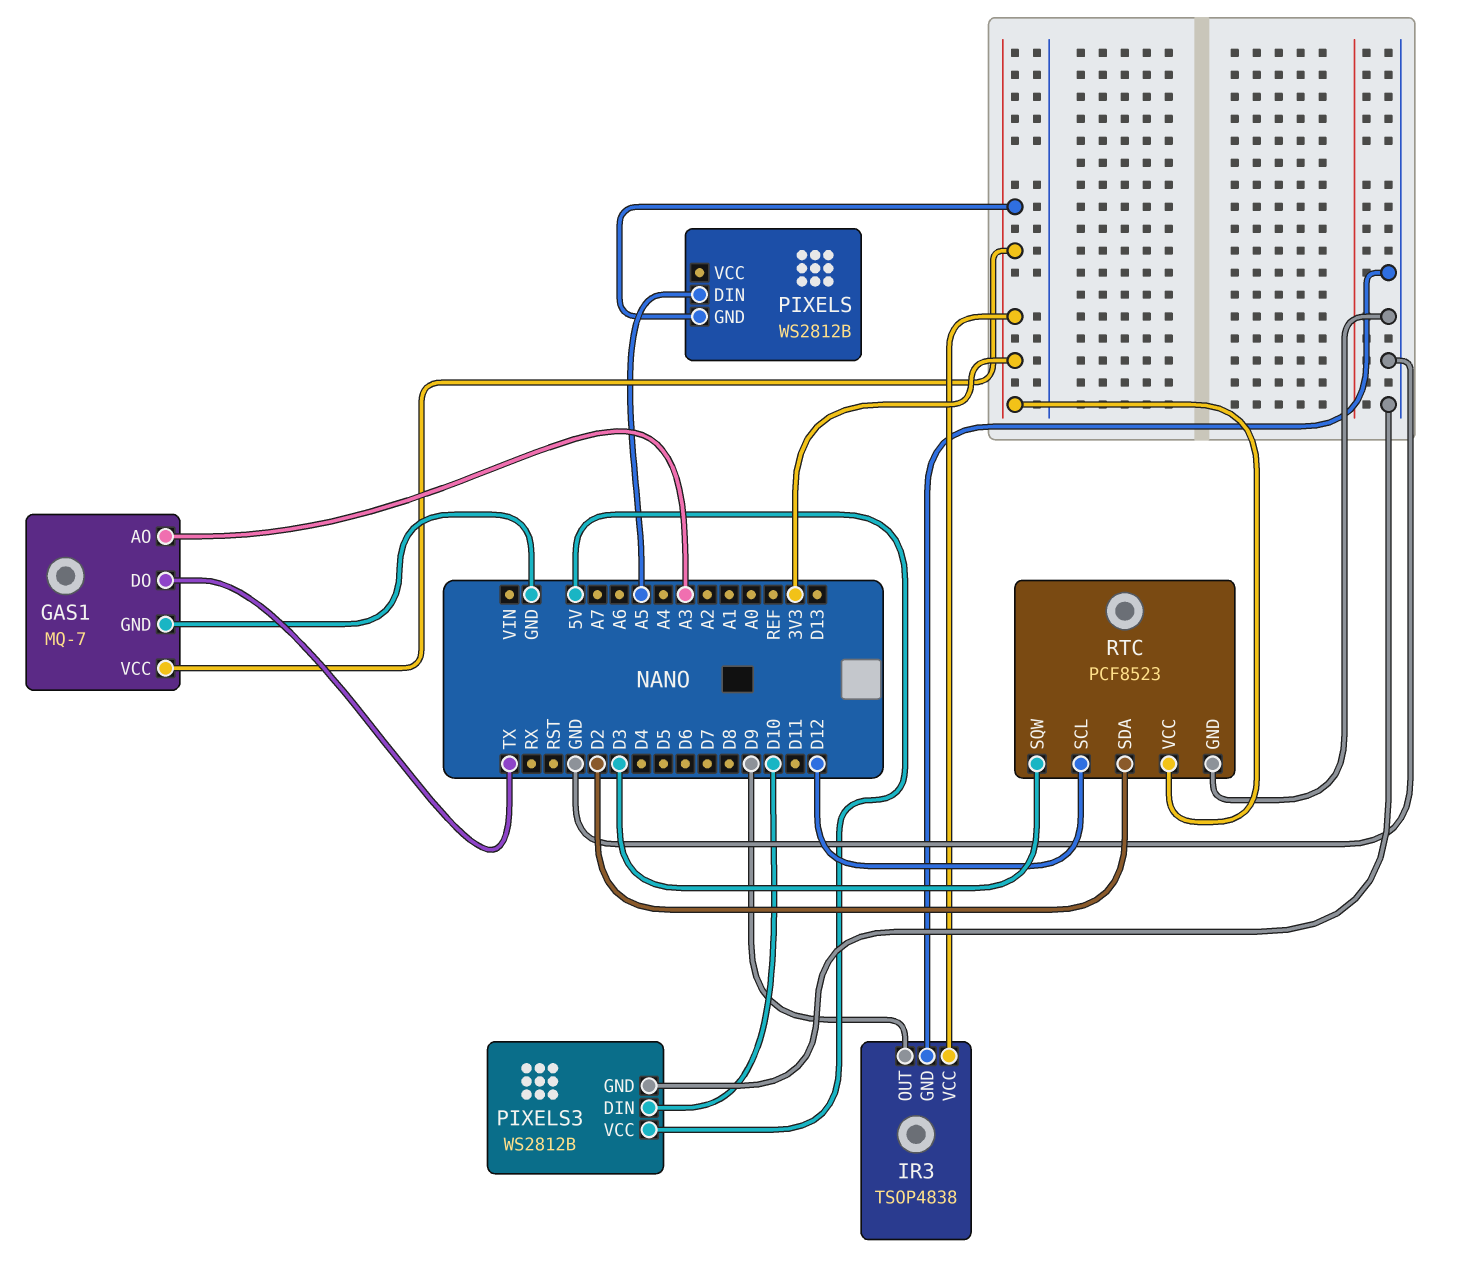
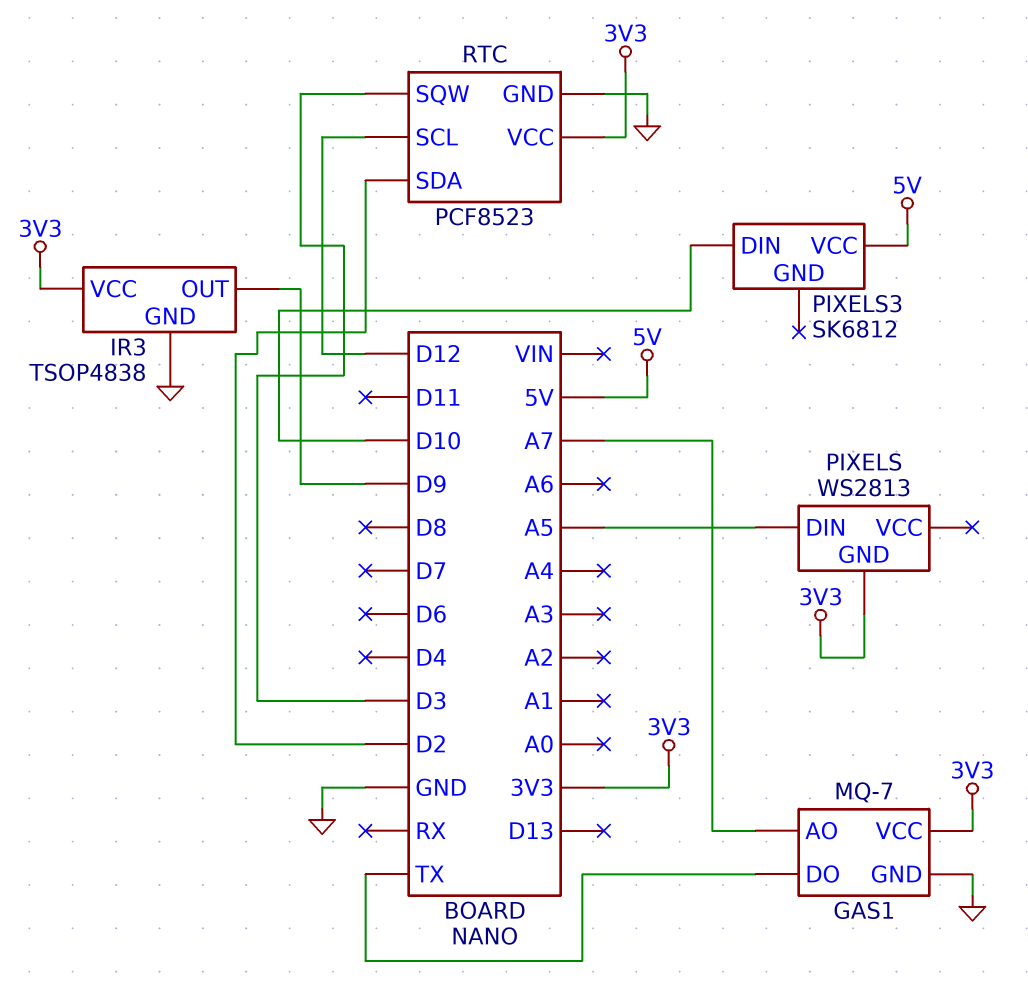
GAS1 pin AO: A3 -> A7
PIXELS: WS2812B -> WS2813
PIXELS3: WS2812B -> SK6812
PIXELS3 pin GND: GND -> none

